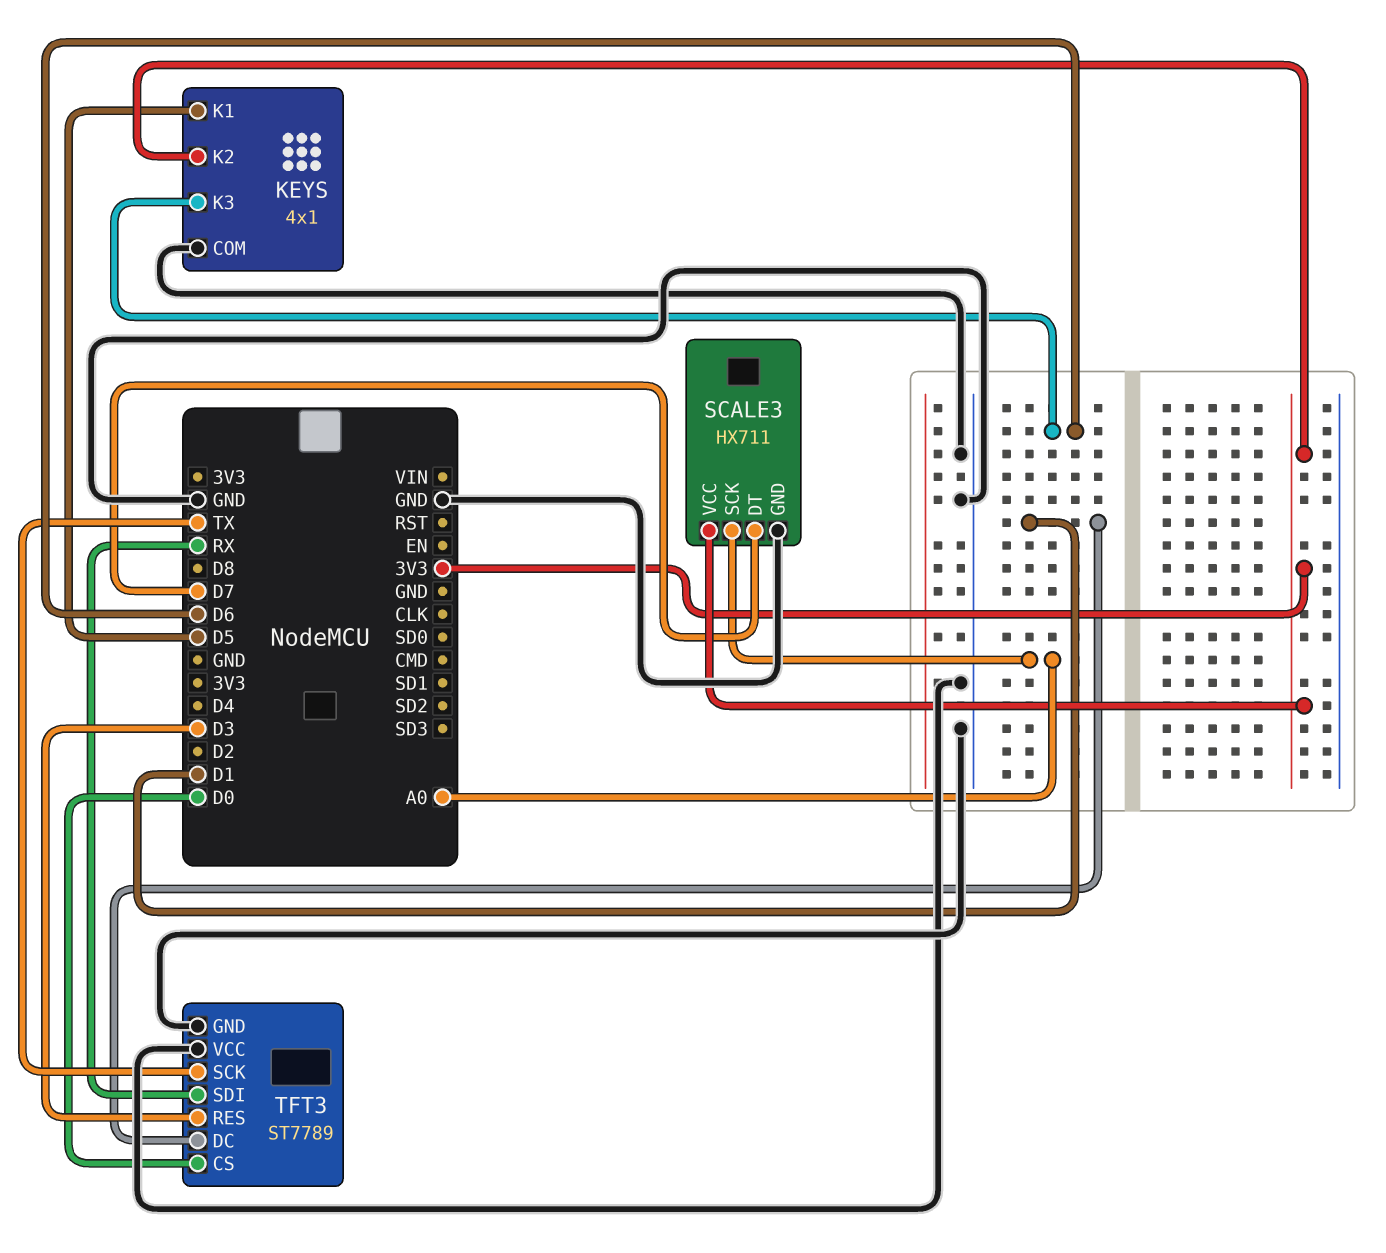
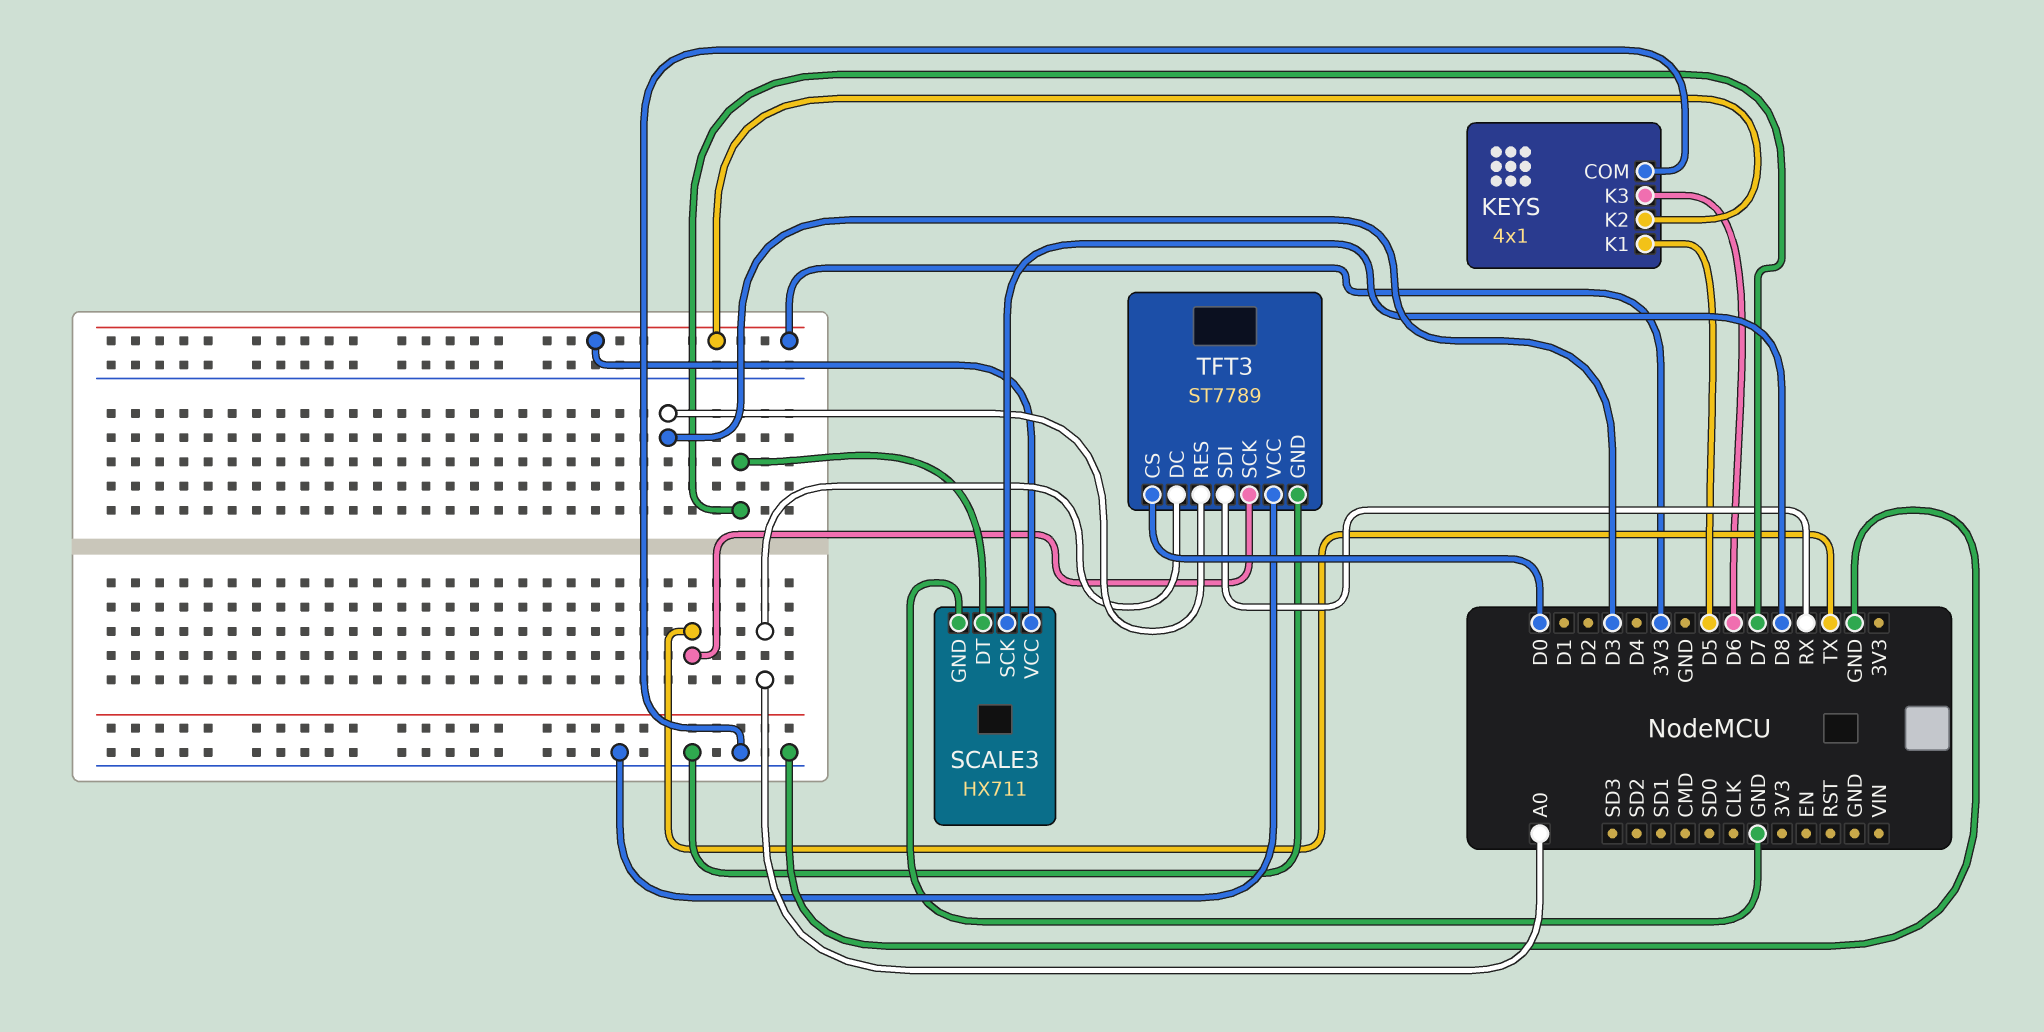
SCALE3 pin SCK: A0 -> D8
TFT3 pin DC: D1 -> A0

